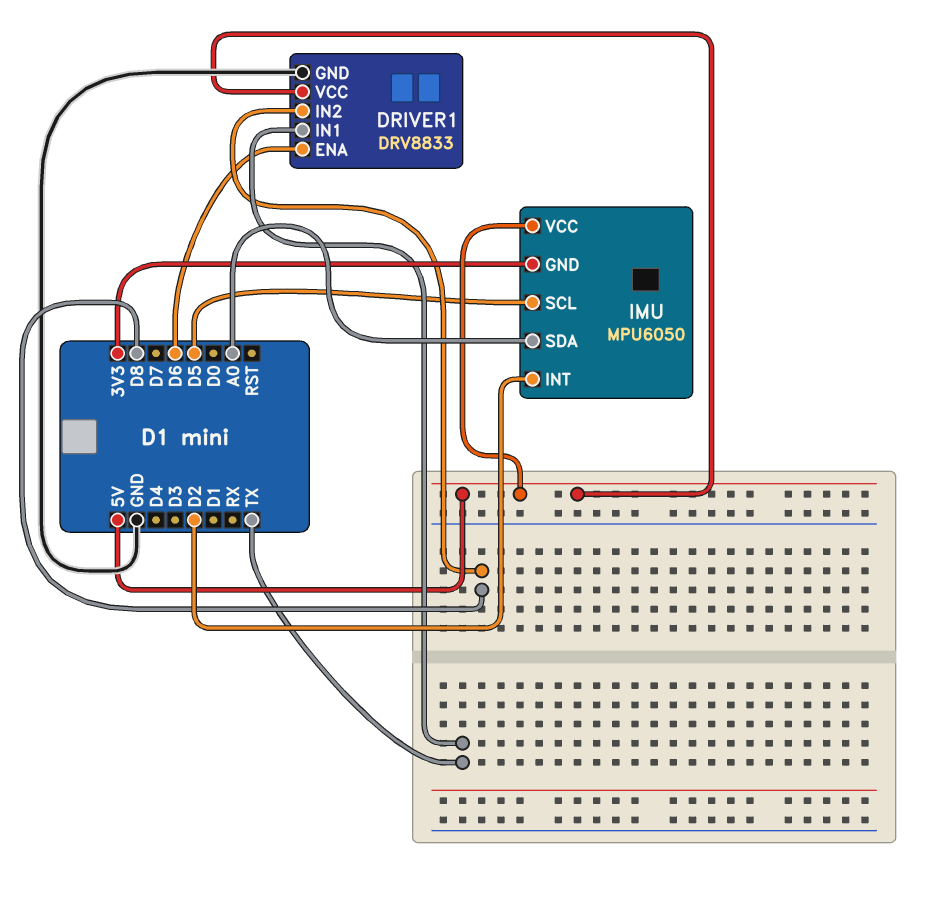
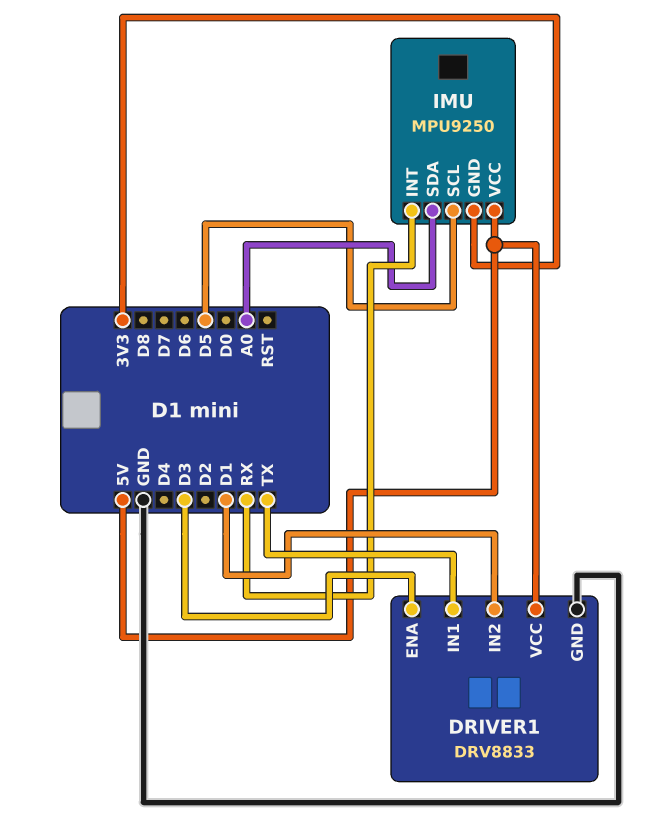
DRIVER1 pin ENA: D6 -> D3
DRIVER1 pin IN2: D8 -> D1
IMU: MPU6050 -> MPU9250
IMU pin INT: D2 -> RX

